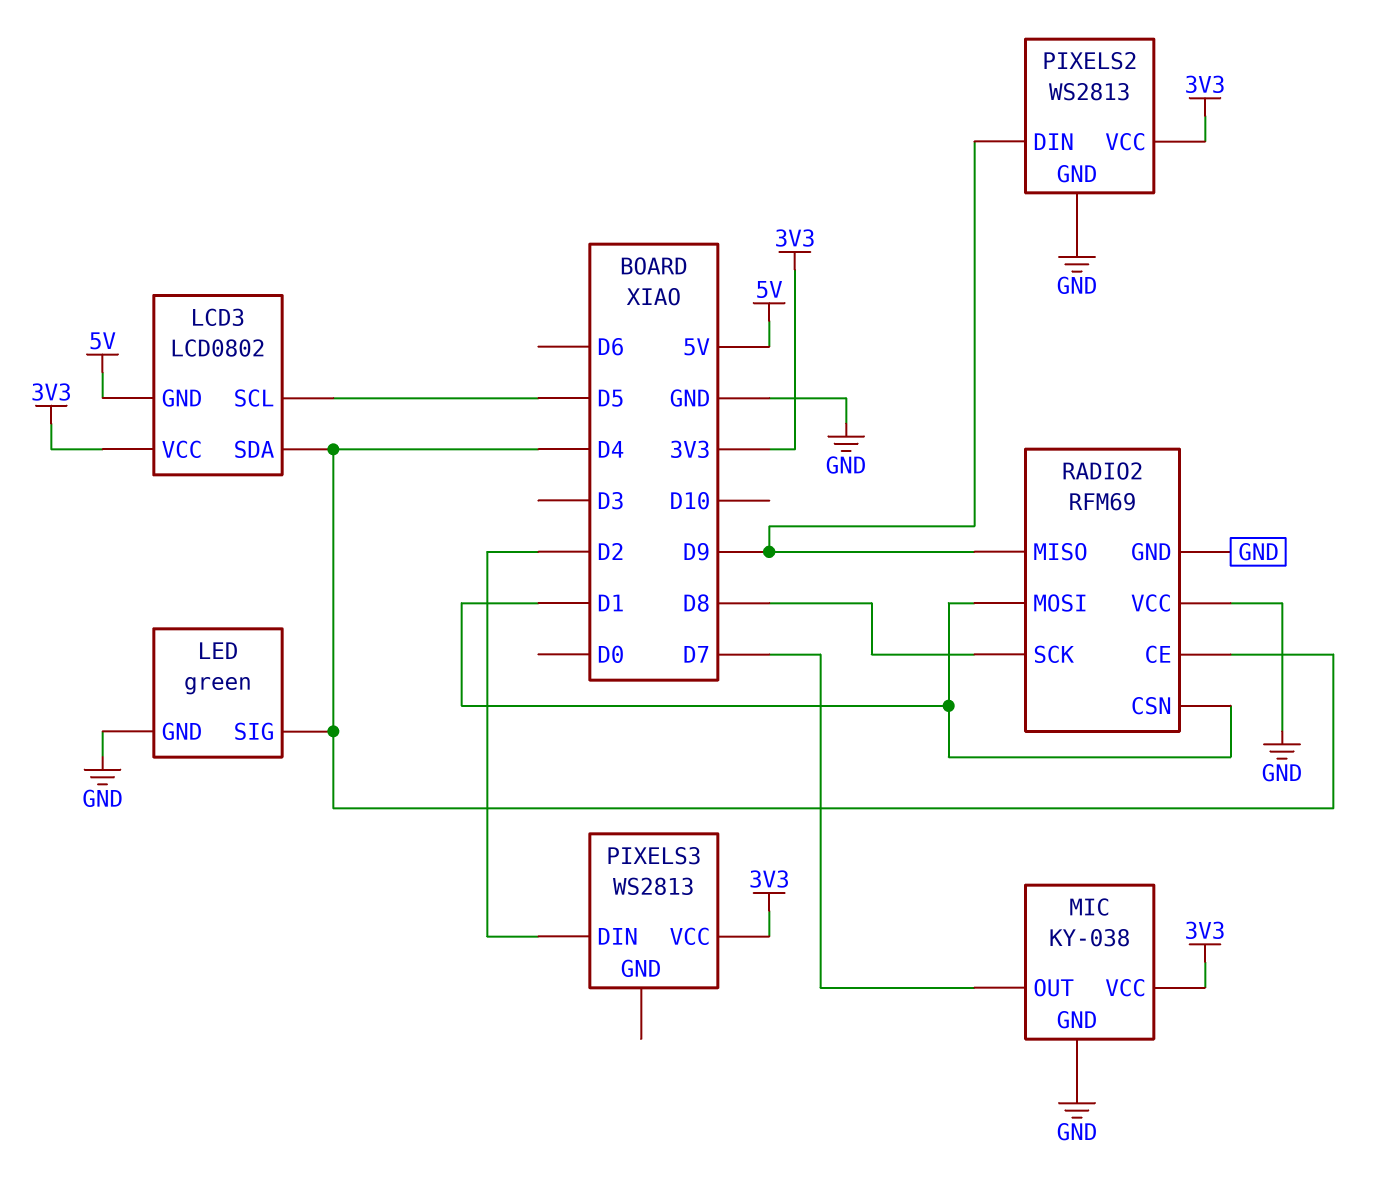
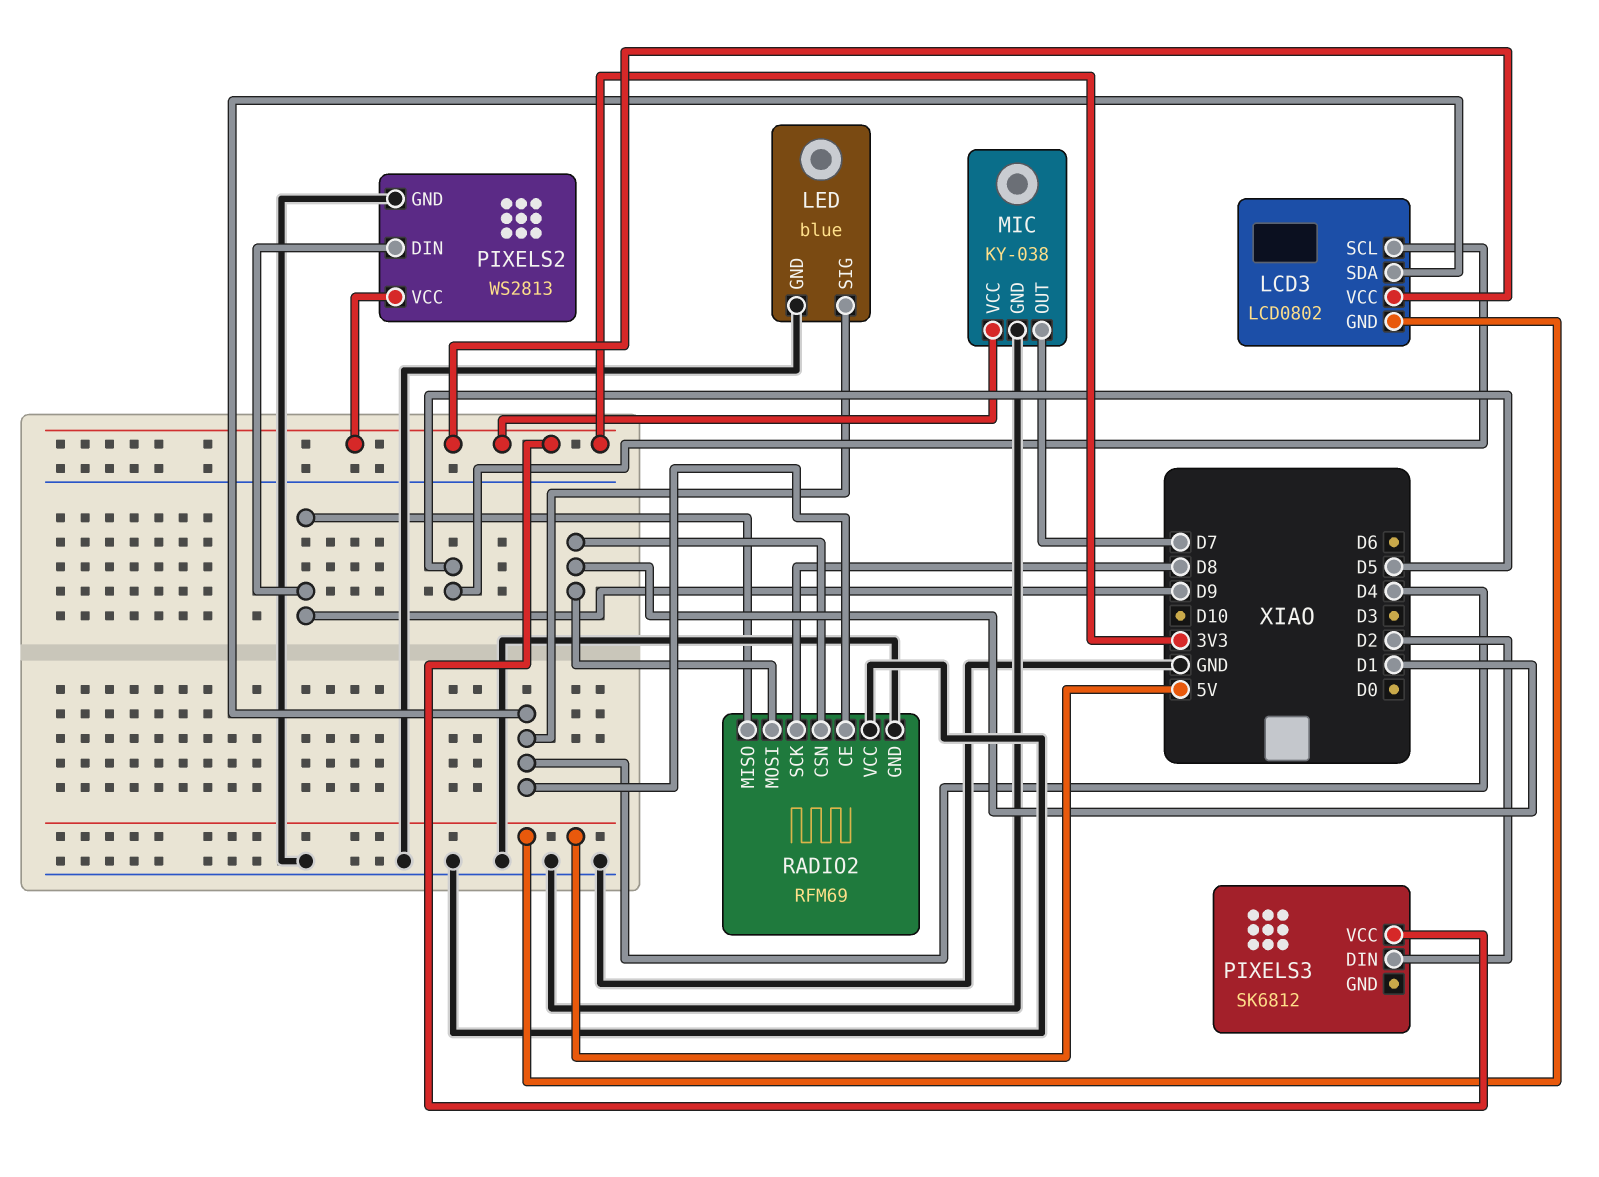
LED: green -> blue
PIXELS3: WS2813 -> SK6812

